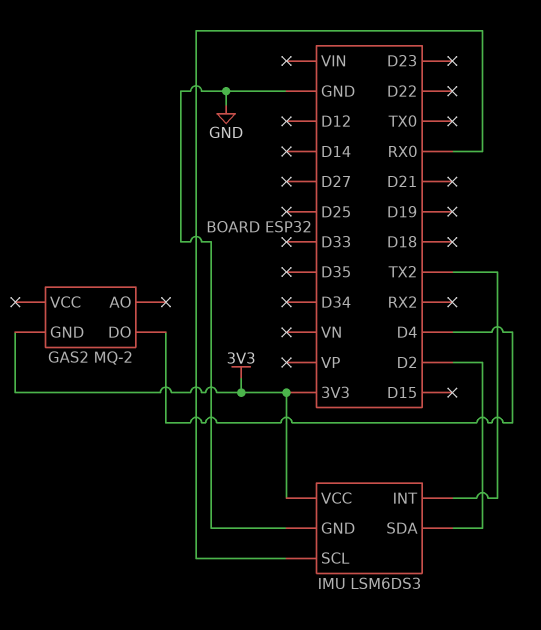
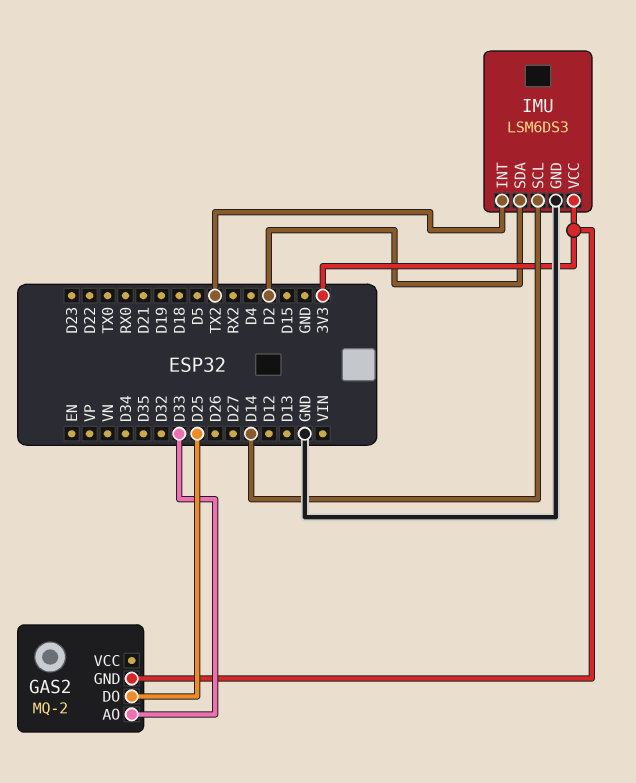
GAS2 pin AO: none -> D33
GAS2 pin DO: D4 -> D25
IMU pin SCL: RX0 -> D14

